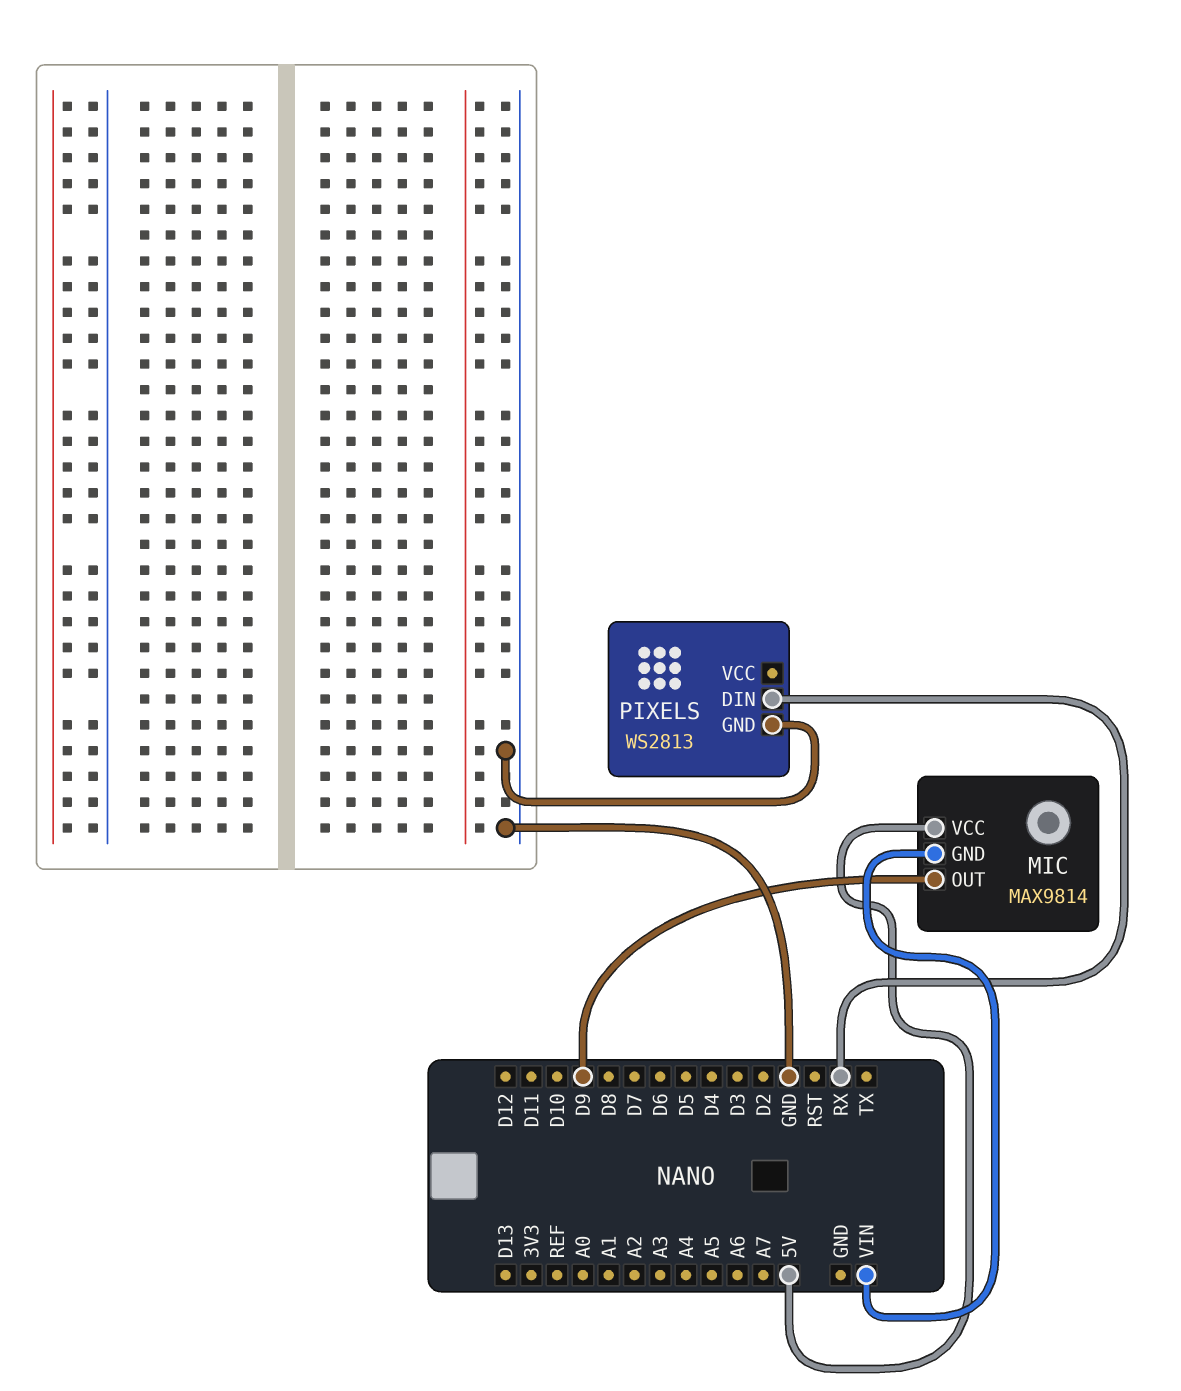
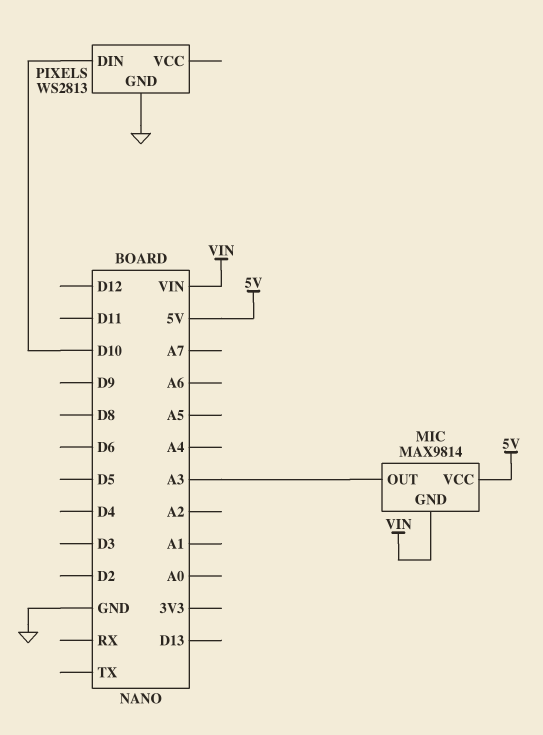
MIC pin OUT: D9 -> A3
PIXELS pin DIN: RX -> D10

